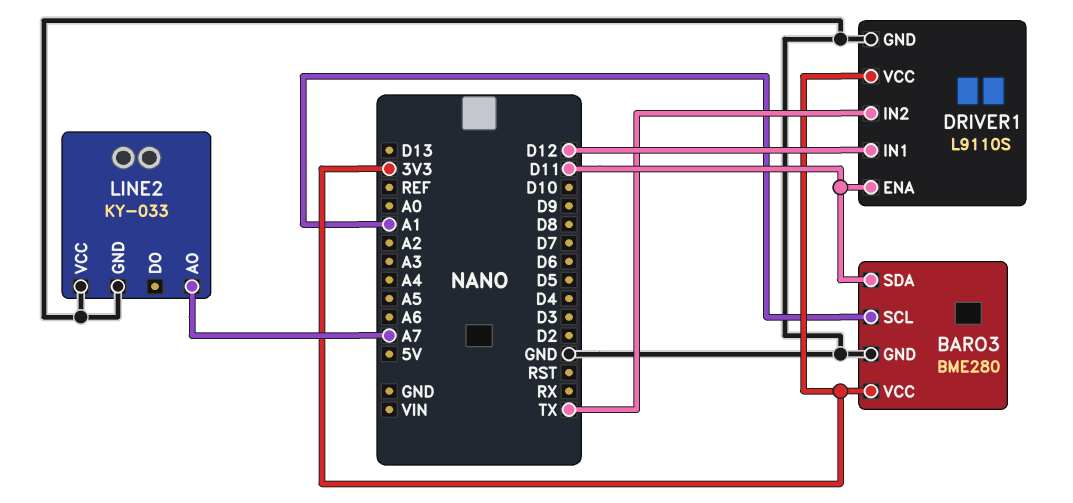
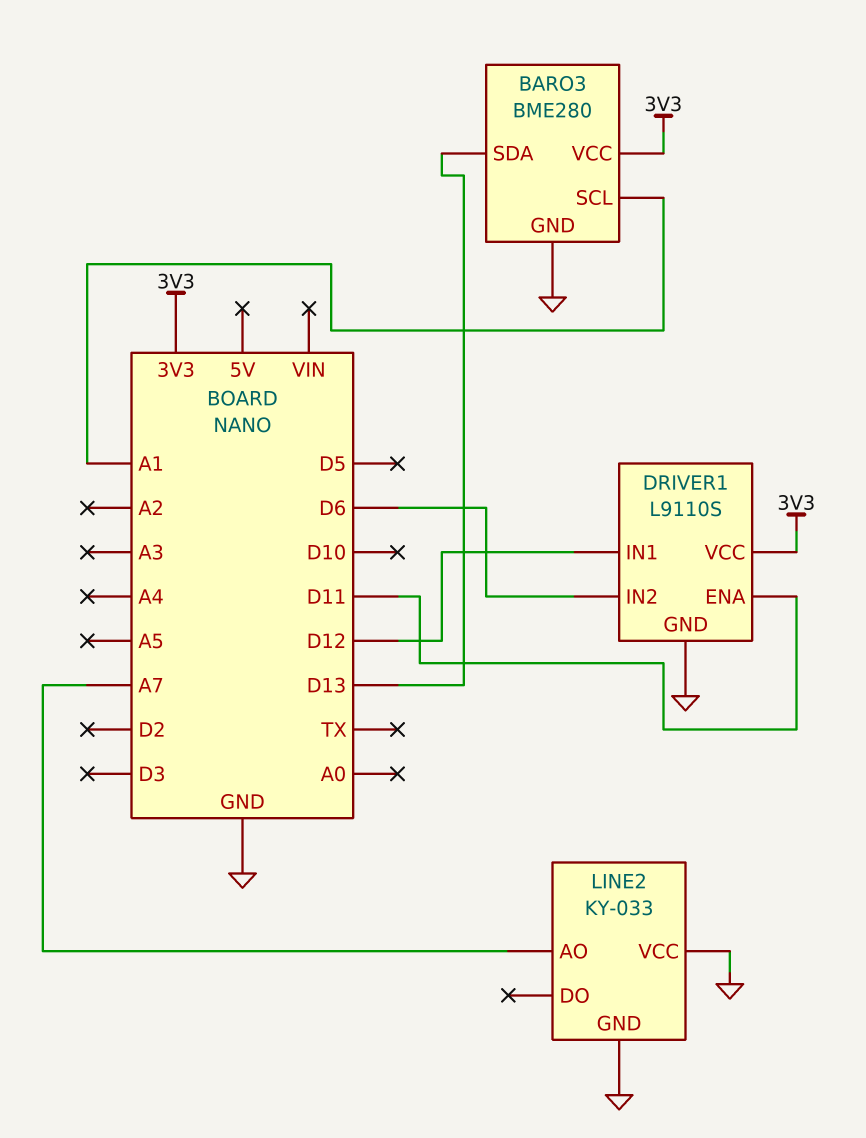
BARO3 pin SDA: D11 -> D13
DRIVER1 pin IN2: TX -> D6

